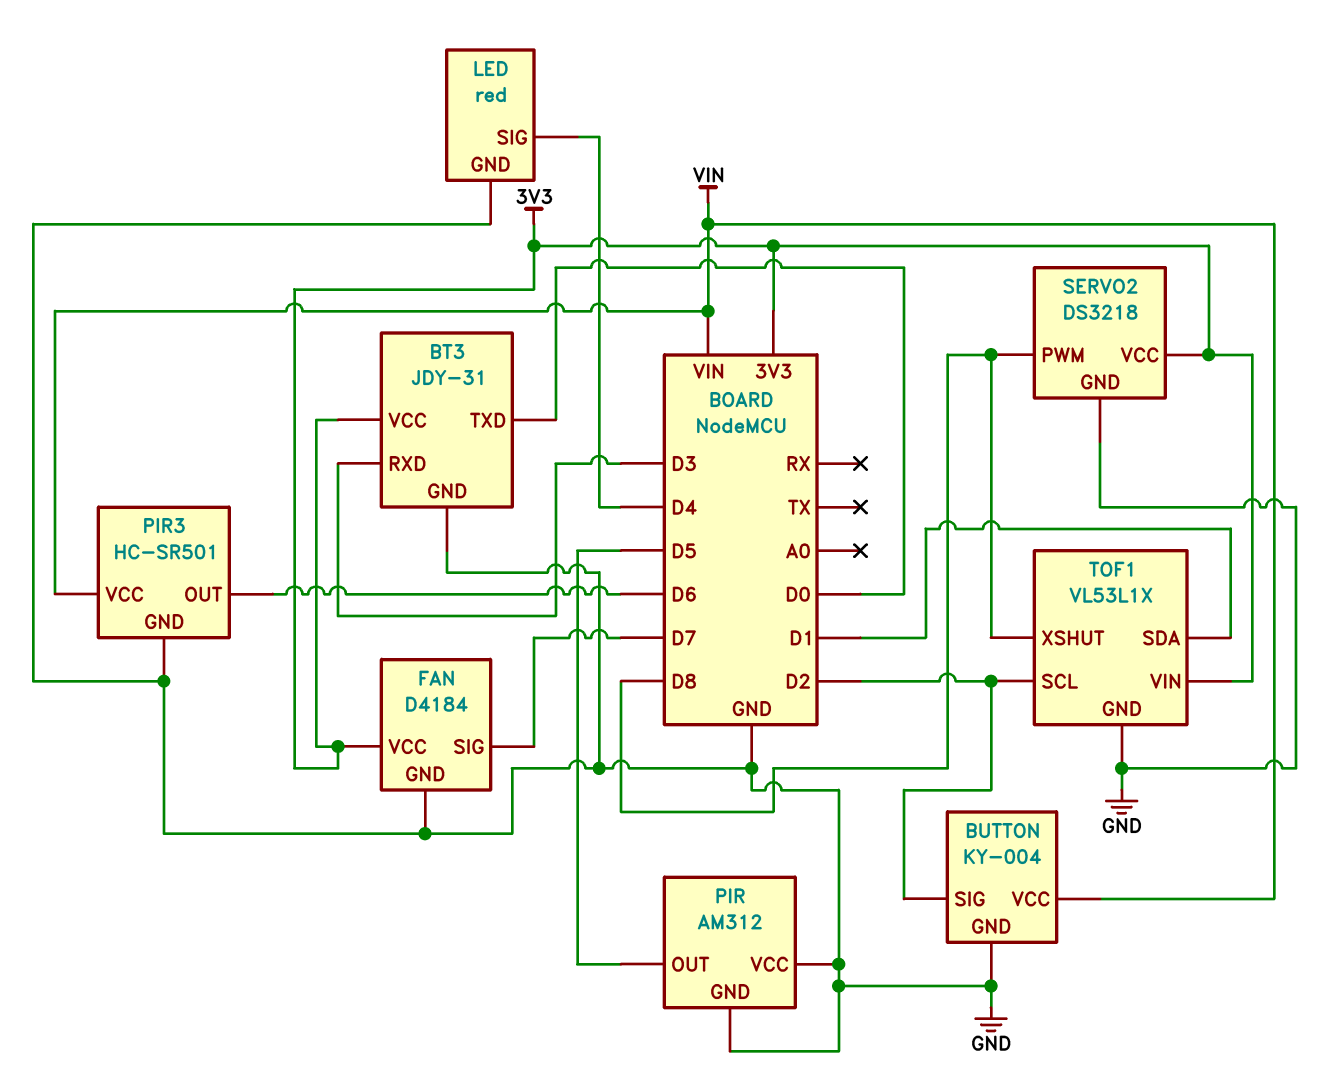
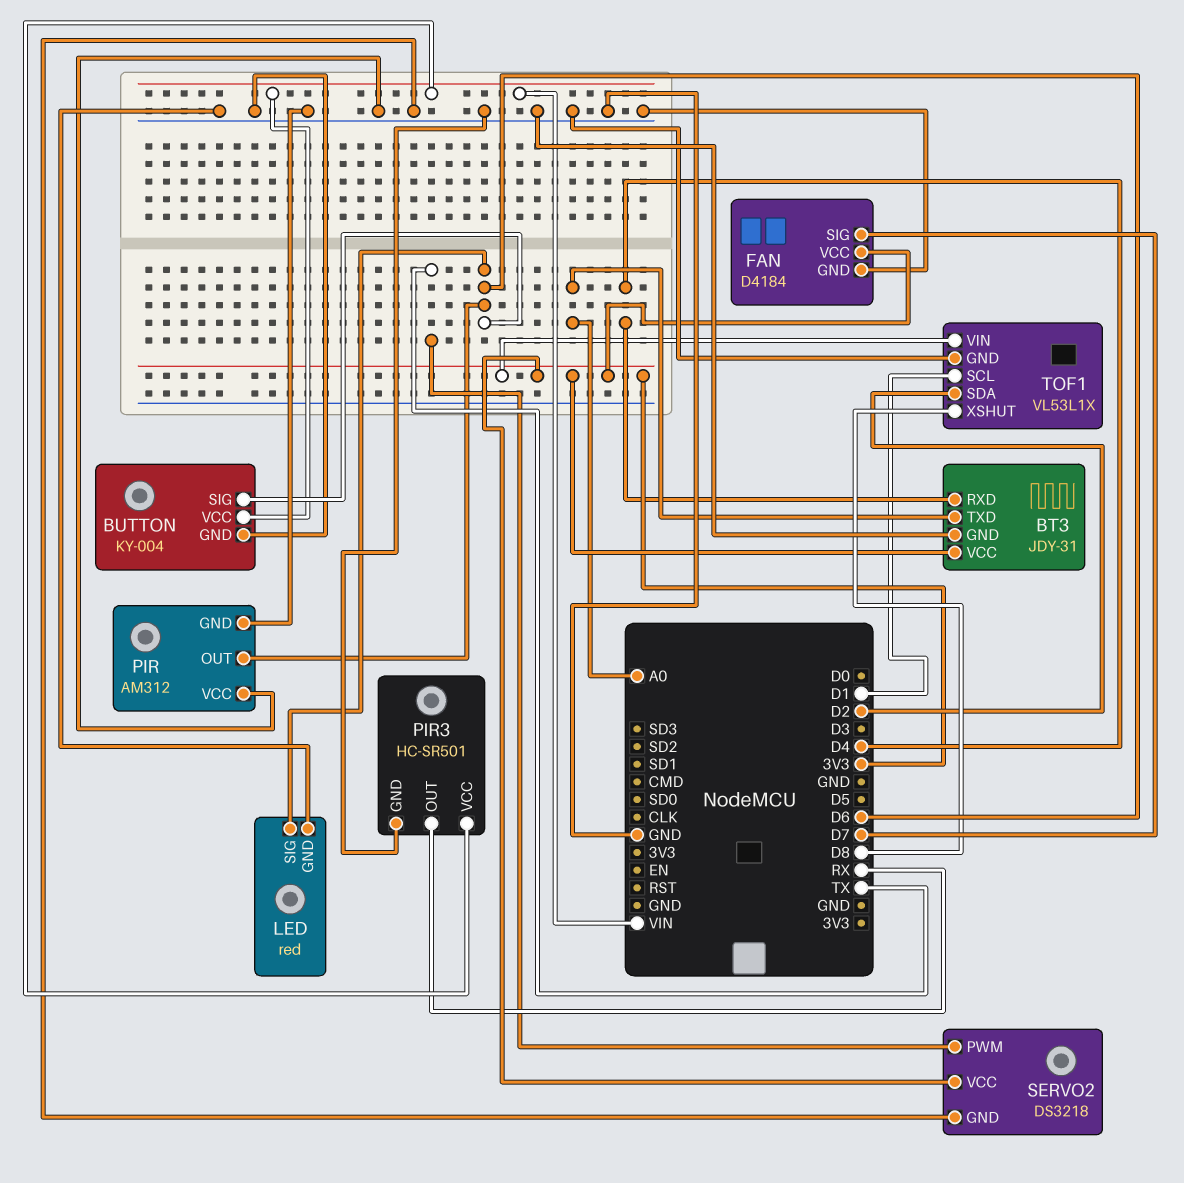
BT3 pin RXD: D3 -> D4
BT3 pin TXD: D0 -> A0
BUTTON pin SIG: D2 -> D6
LED pin SIG: D4 -> D6
PIR pin OUT: D5 -> D6
PIR3 pin OUT: D6 -> RX
SERVO2 pin PWM: D8 -> TX
TOF1 pin SCL: D2 -> D1
TOF1 pin SDA: D1 -> D2

